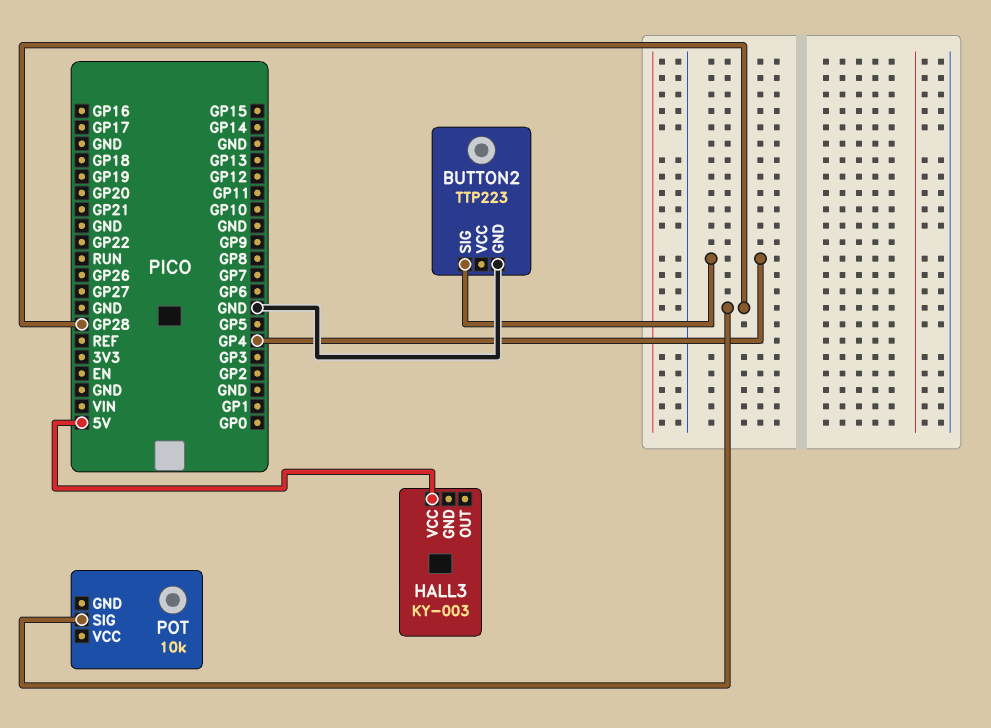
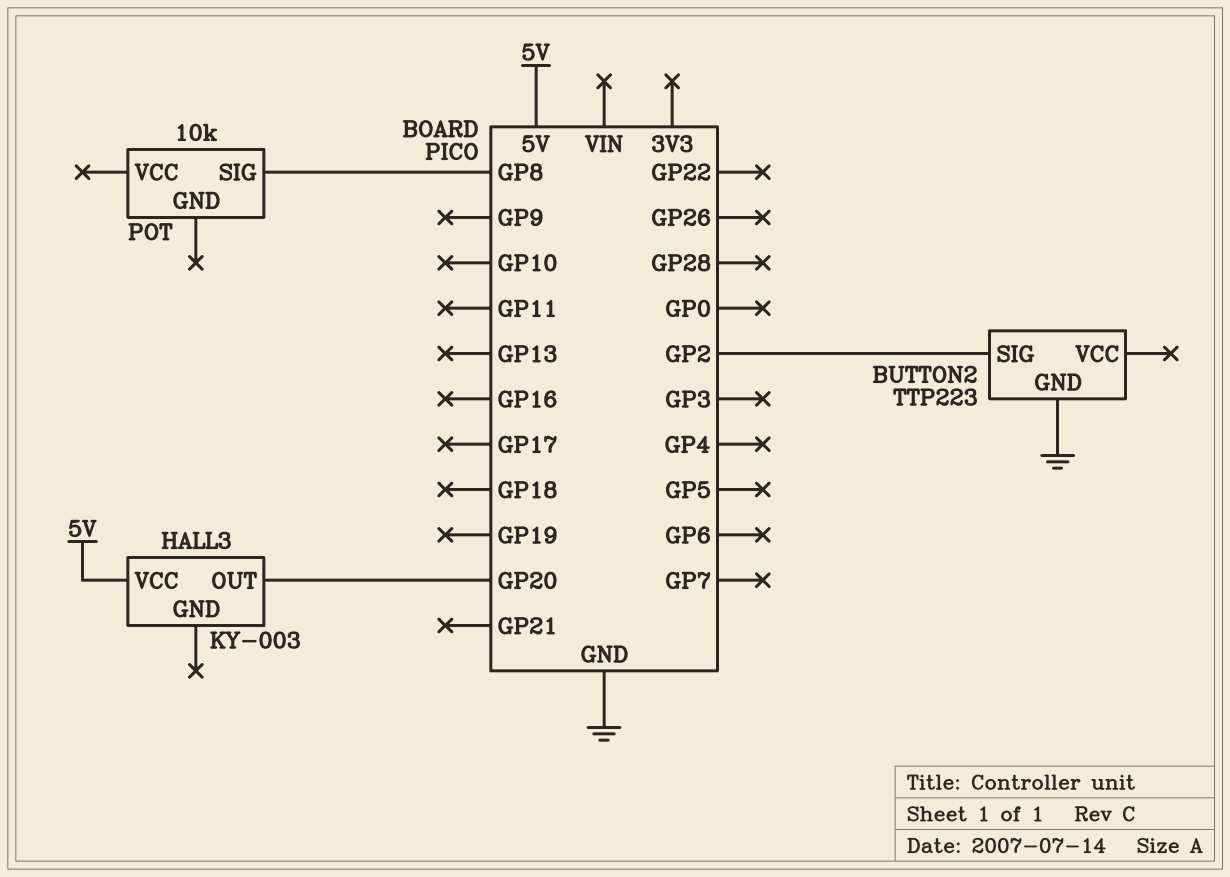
BUTTON2 pin SIG: GP4 -> GP2
HALL3 pin OUT: none -> GP20
POT pin SIG: GP28 -> GP8

